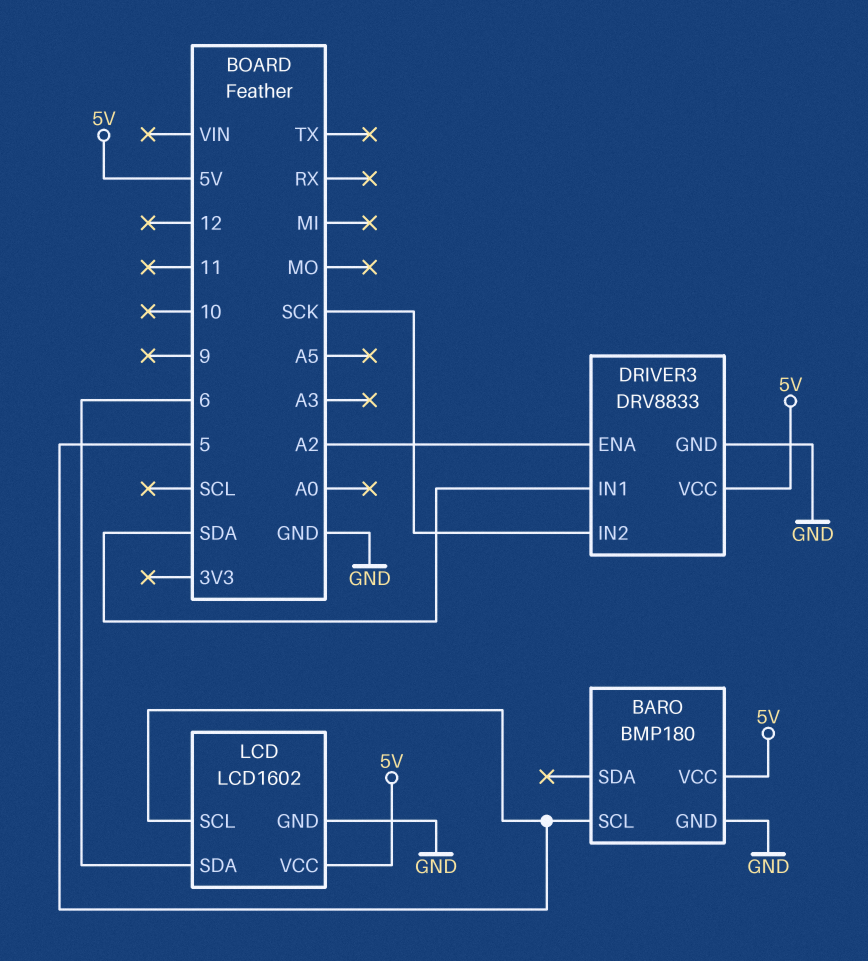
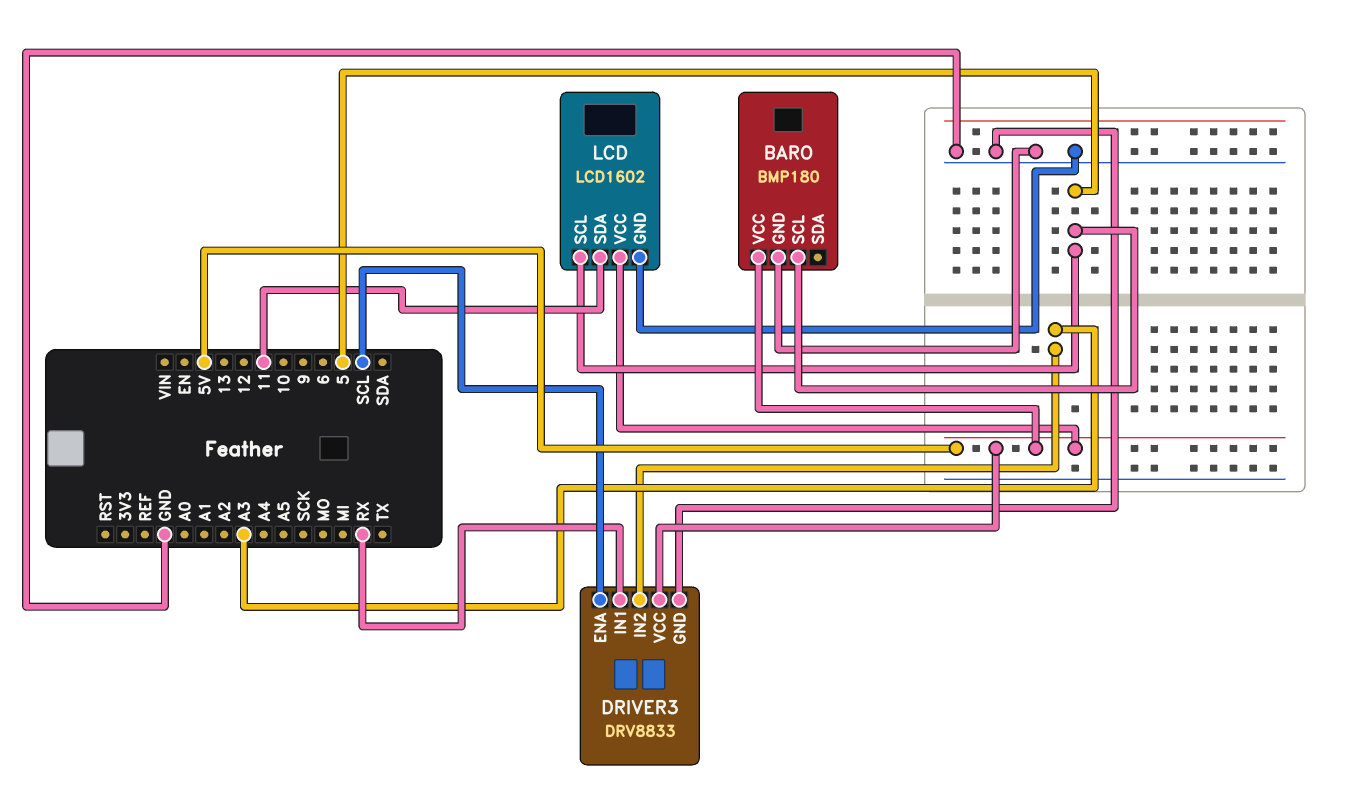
DRIVER3 pin ENA: A2 -> SCL
DRIVER3 pin IN1: SDA -> RX
DRIVER3 pin IN2: SCK -> A3
LCD pin SDA: 6 -> 11

